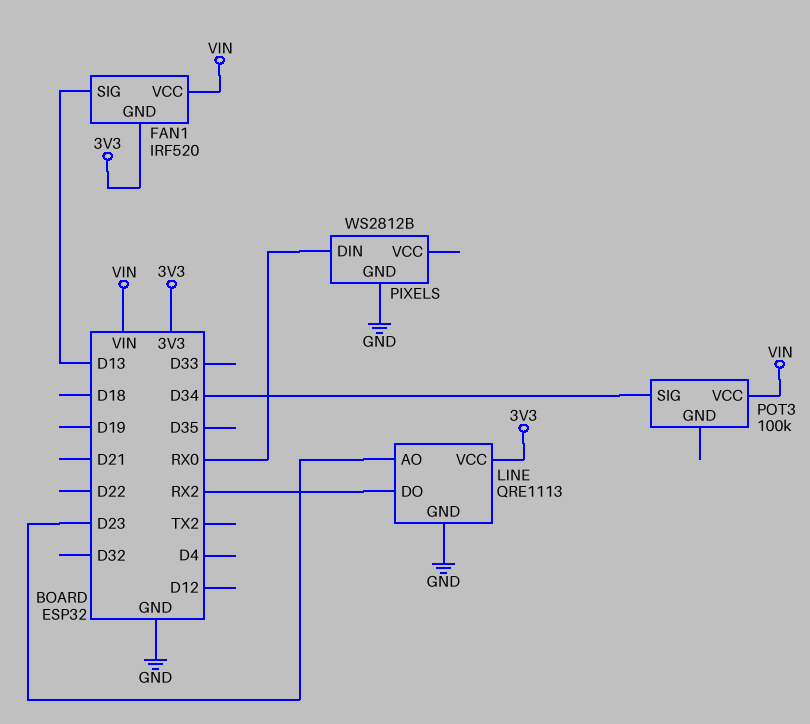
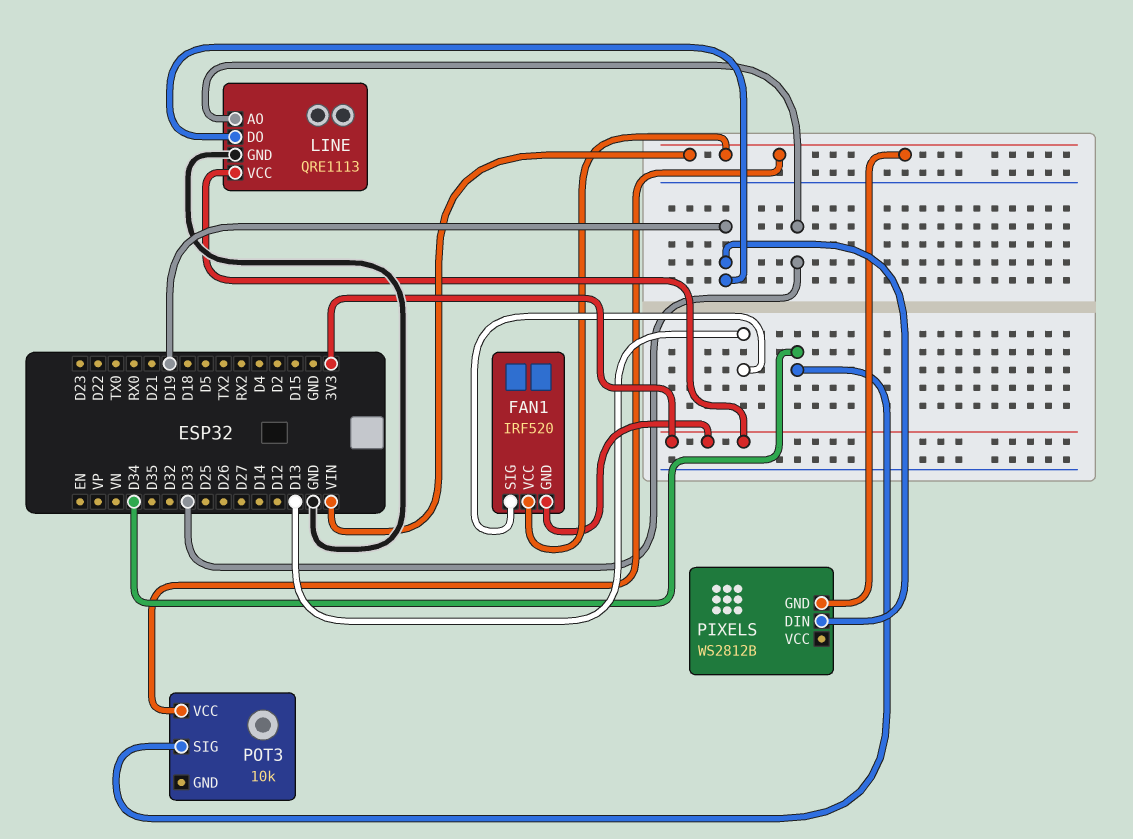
LINE pin AO: D23 -> D33
LINE pin DO: RX2 -> D19
PIXELS pin DIN: RX0 -> D19
PIXELS pin GND: GND -> VIN
POT3: 100k -> 10k

